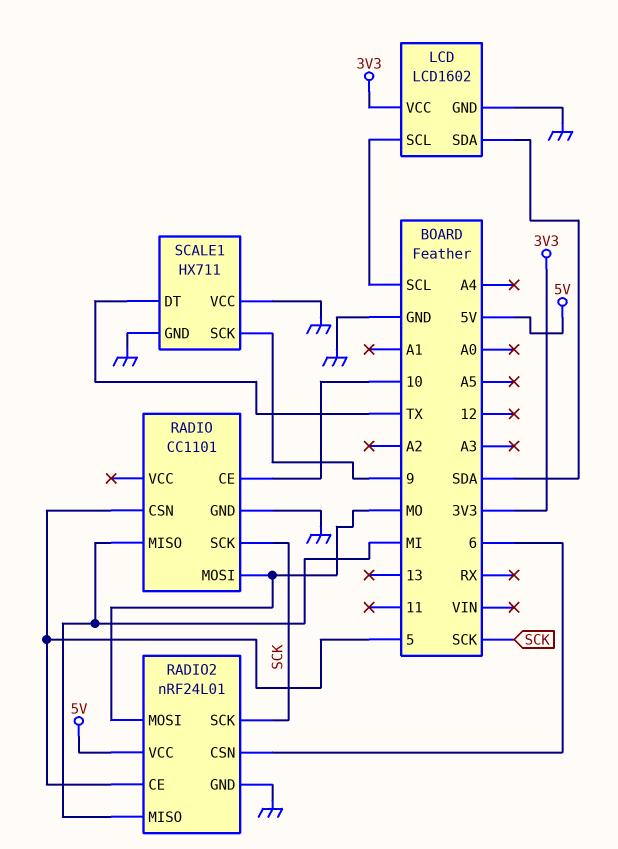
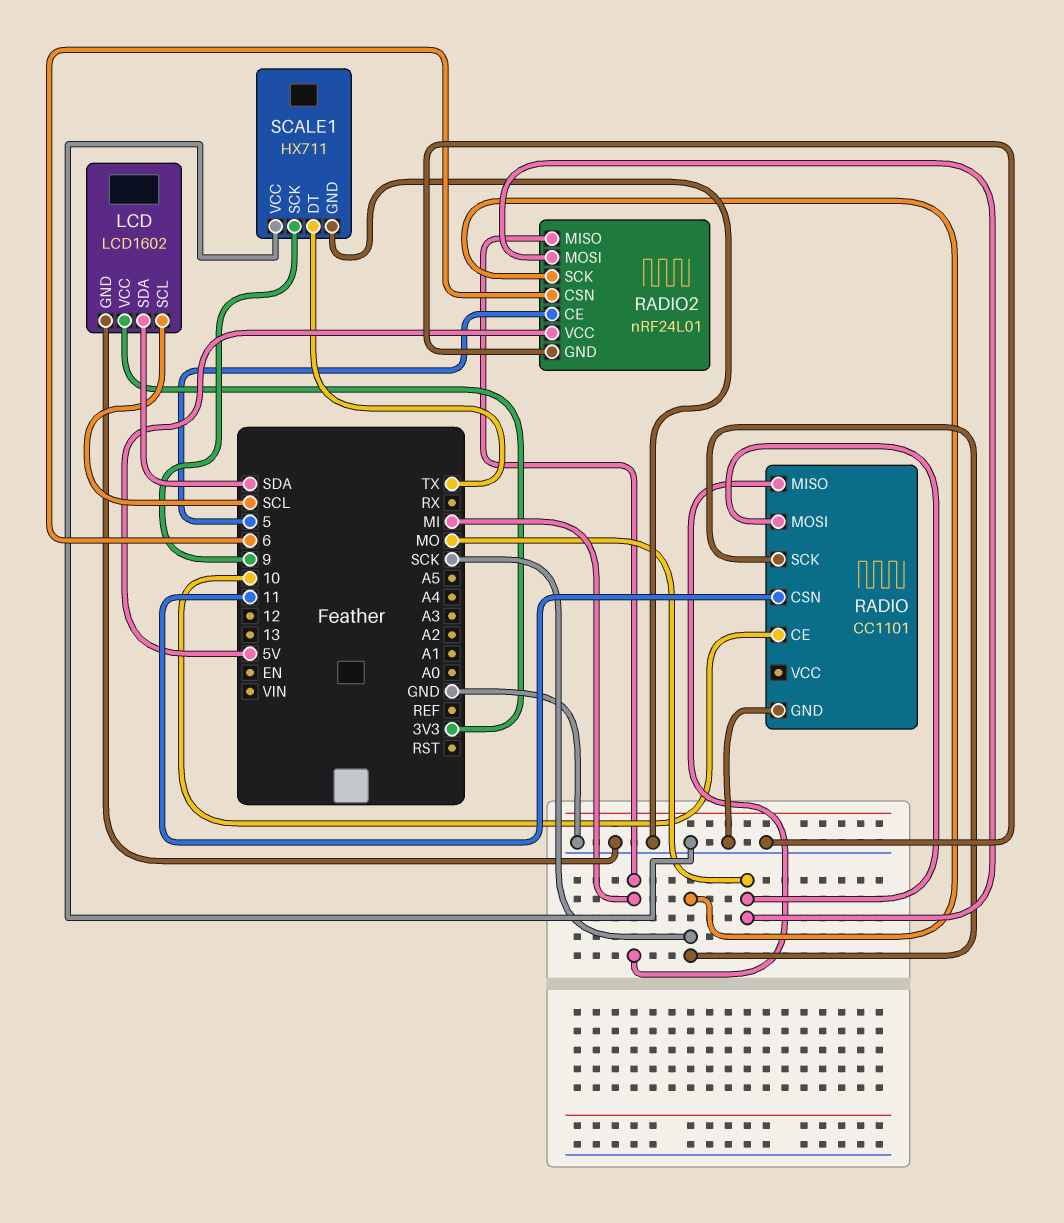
RADIO pin CSN: 5 -> 11

